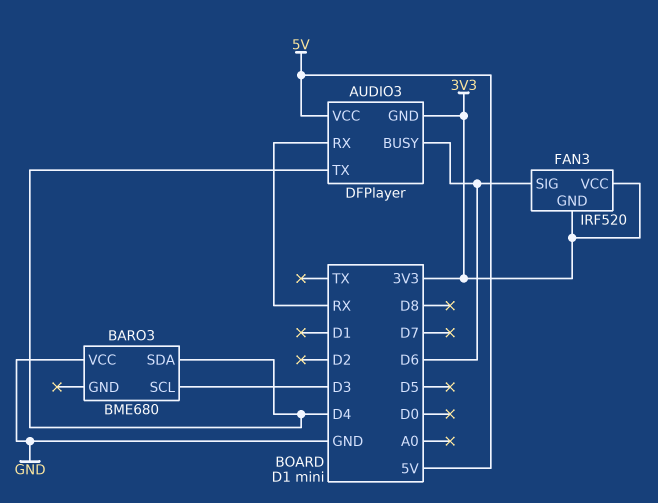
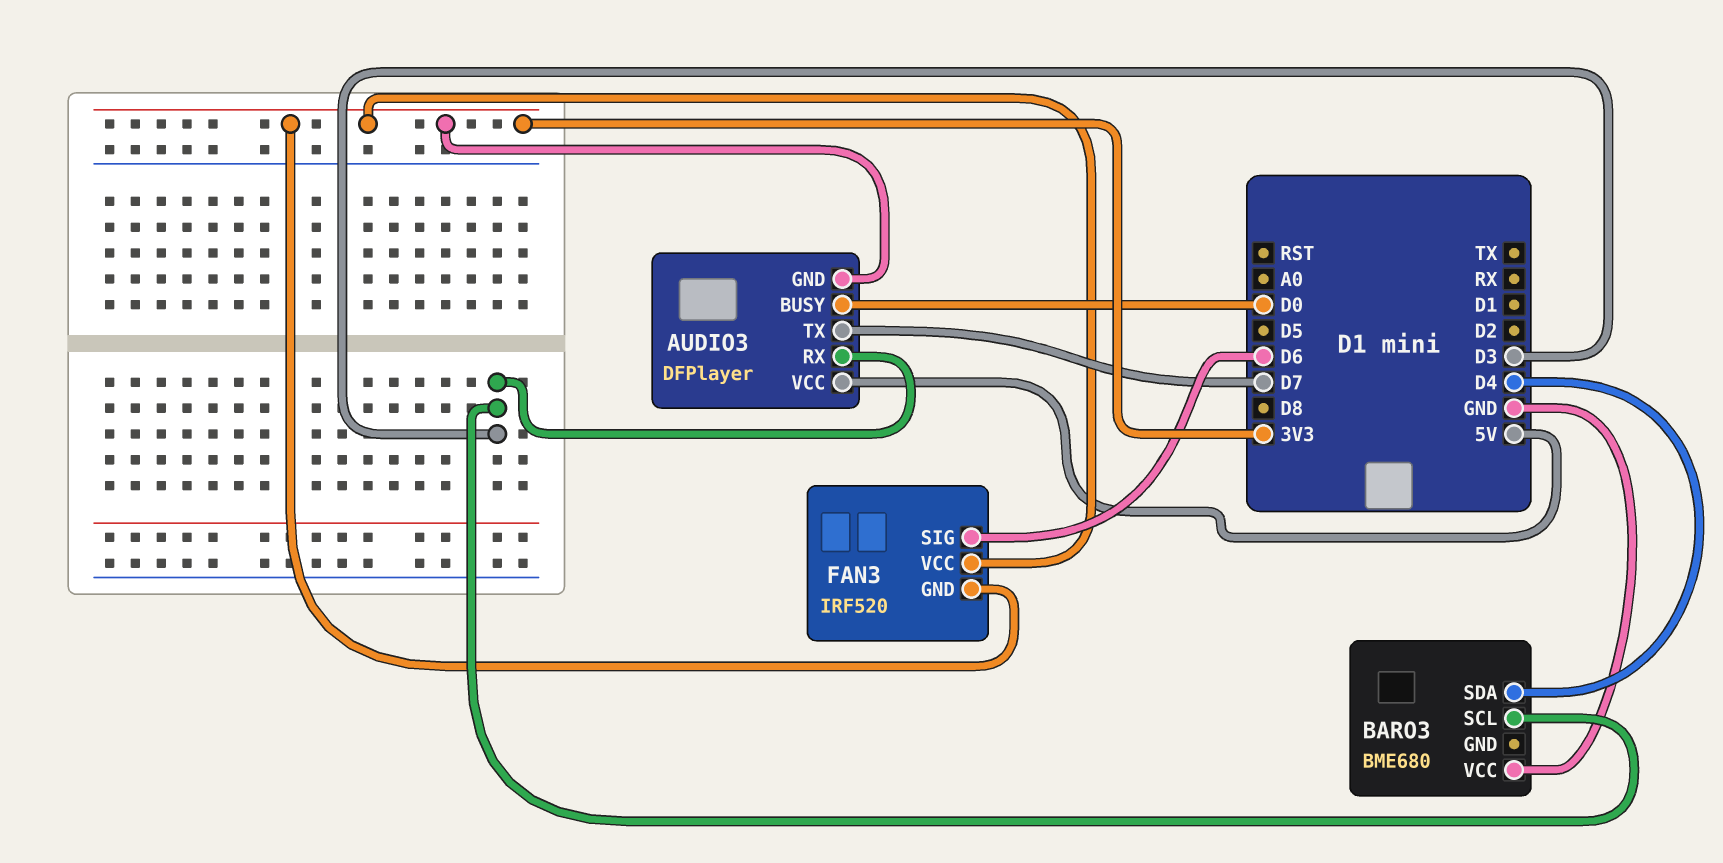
AUDIO3 pin BUSY: D6 -> D0
AUDIO3 pin RX: RX -> D3
AUDIO3 pin TX: D4 -> D7

